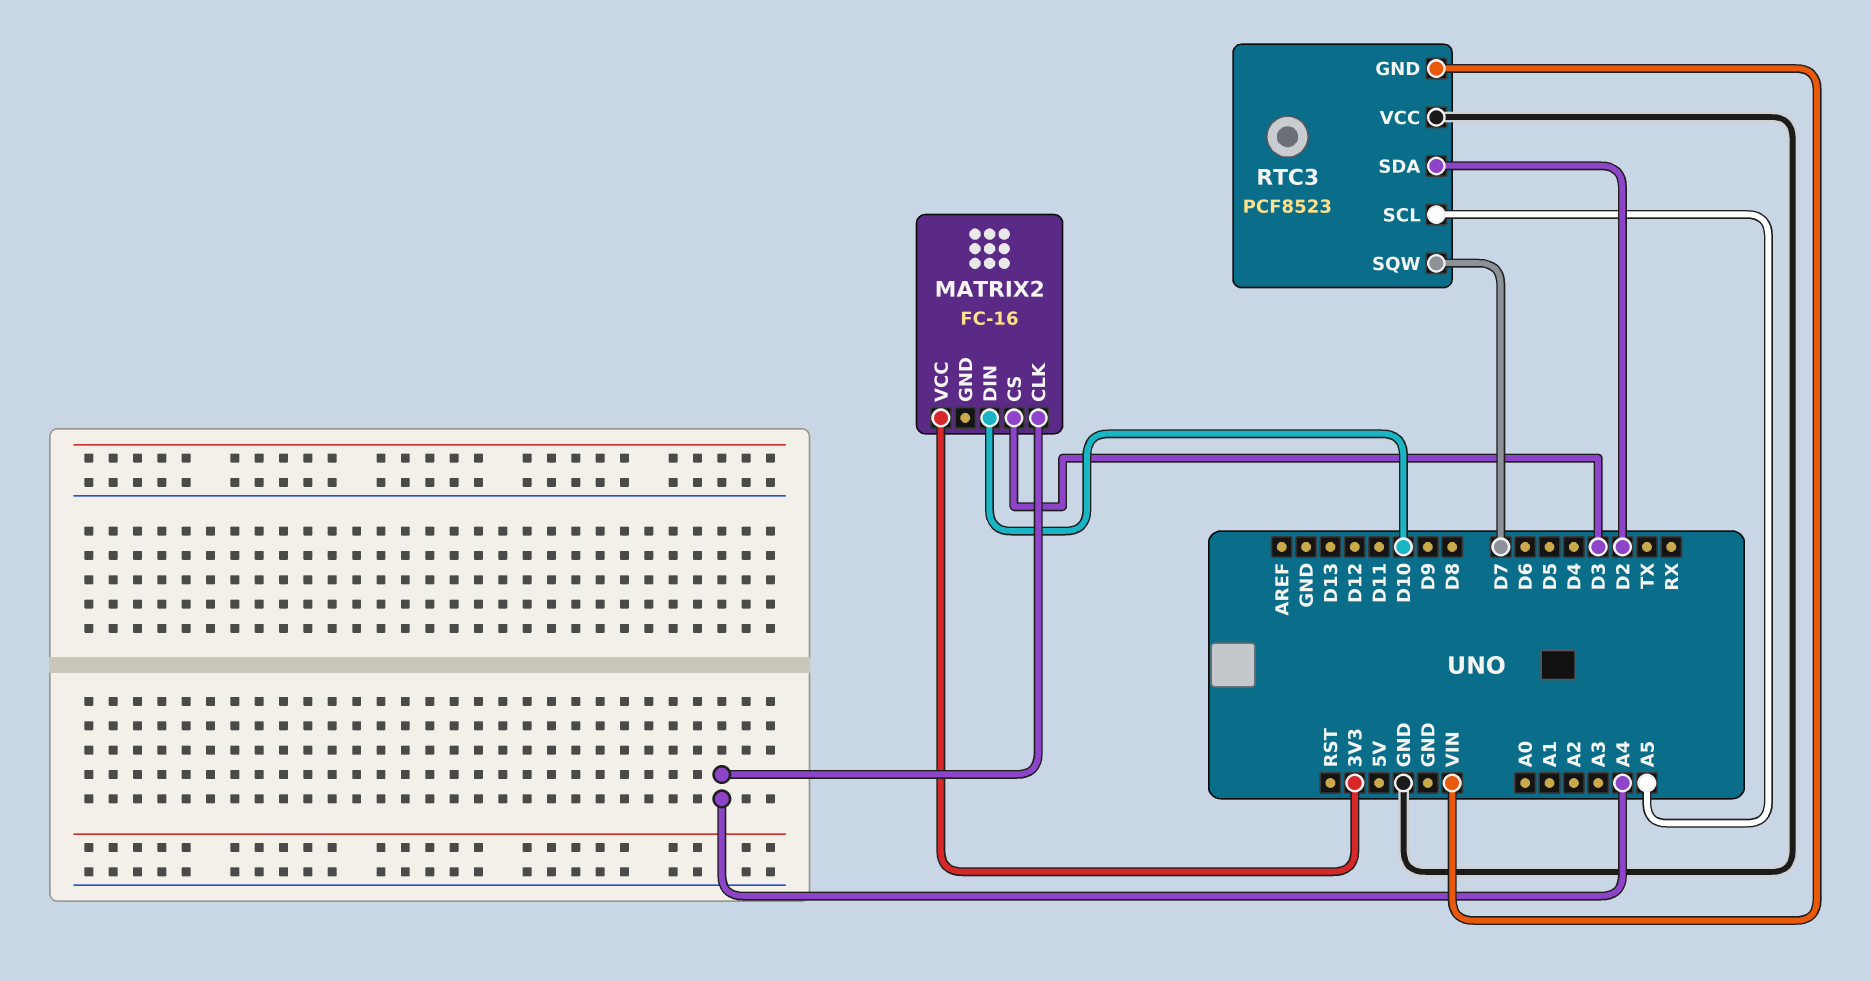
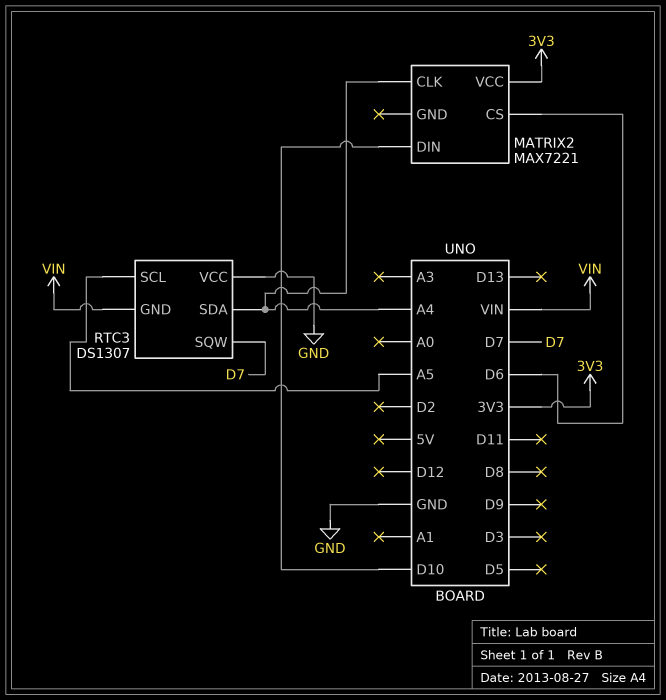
MATRIX2: FC-16 -> MAX7221
MATRIX2 pin CS: D3 -> D6
RTC3: PCF8523 -> DS1307
RTC3 pin SDA: D2 -> A4

